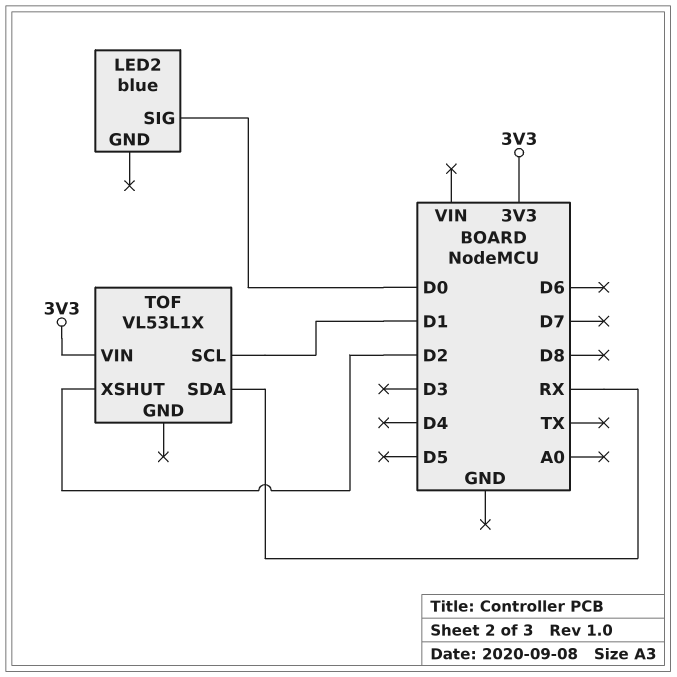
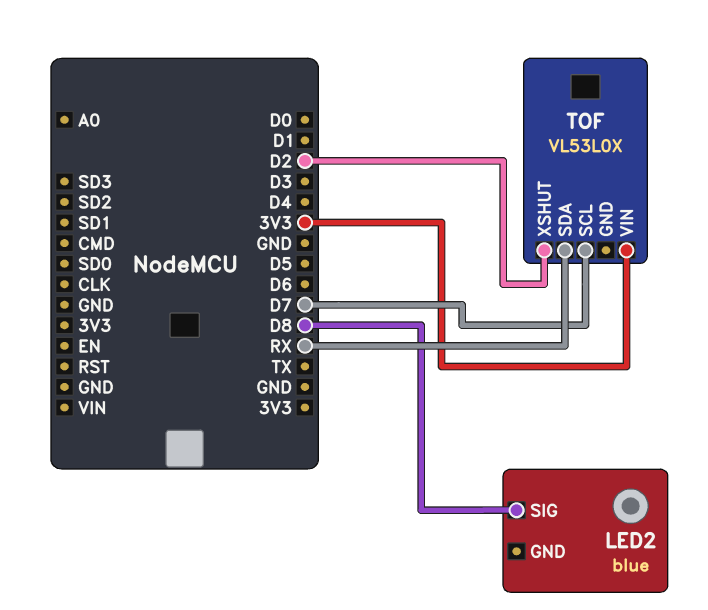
LED2 pin SIG: D0 -> D8
TOF: VL53L1X -> VL53L0X
TOF pin SCL: D1 -> D7

